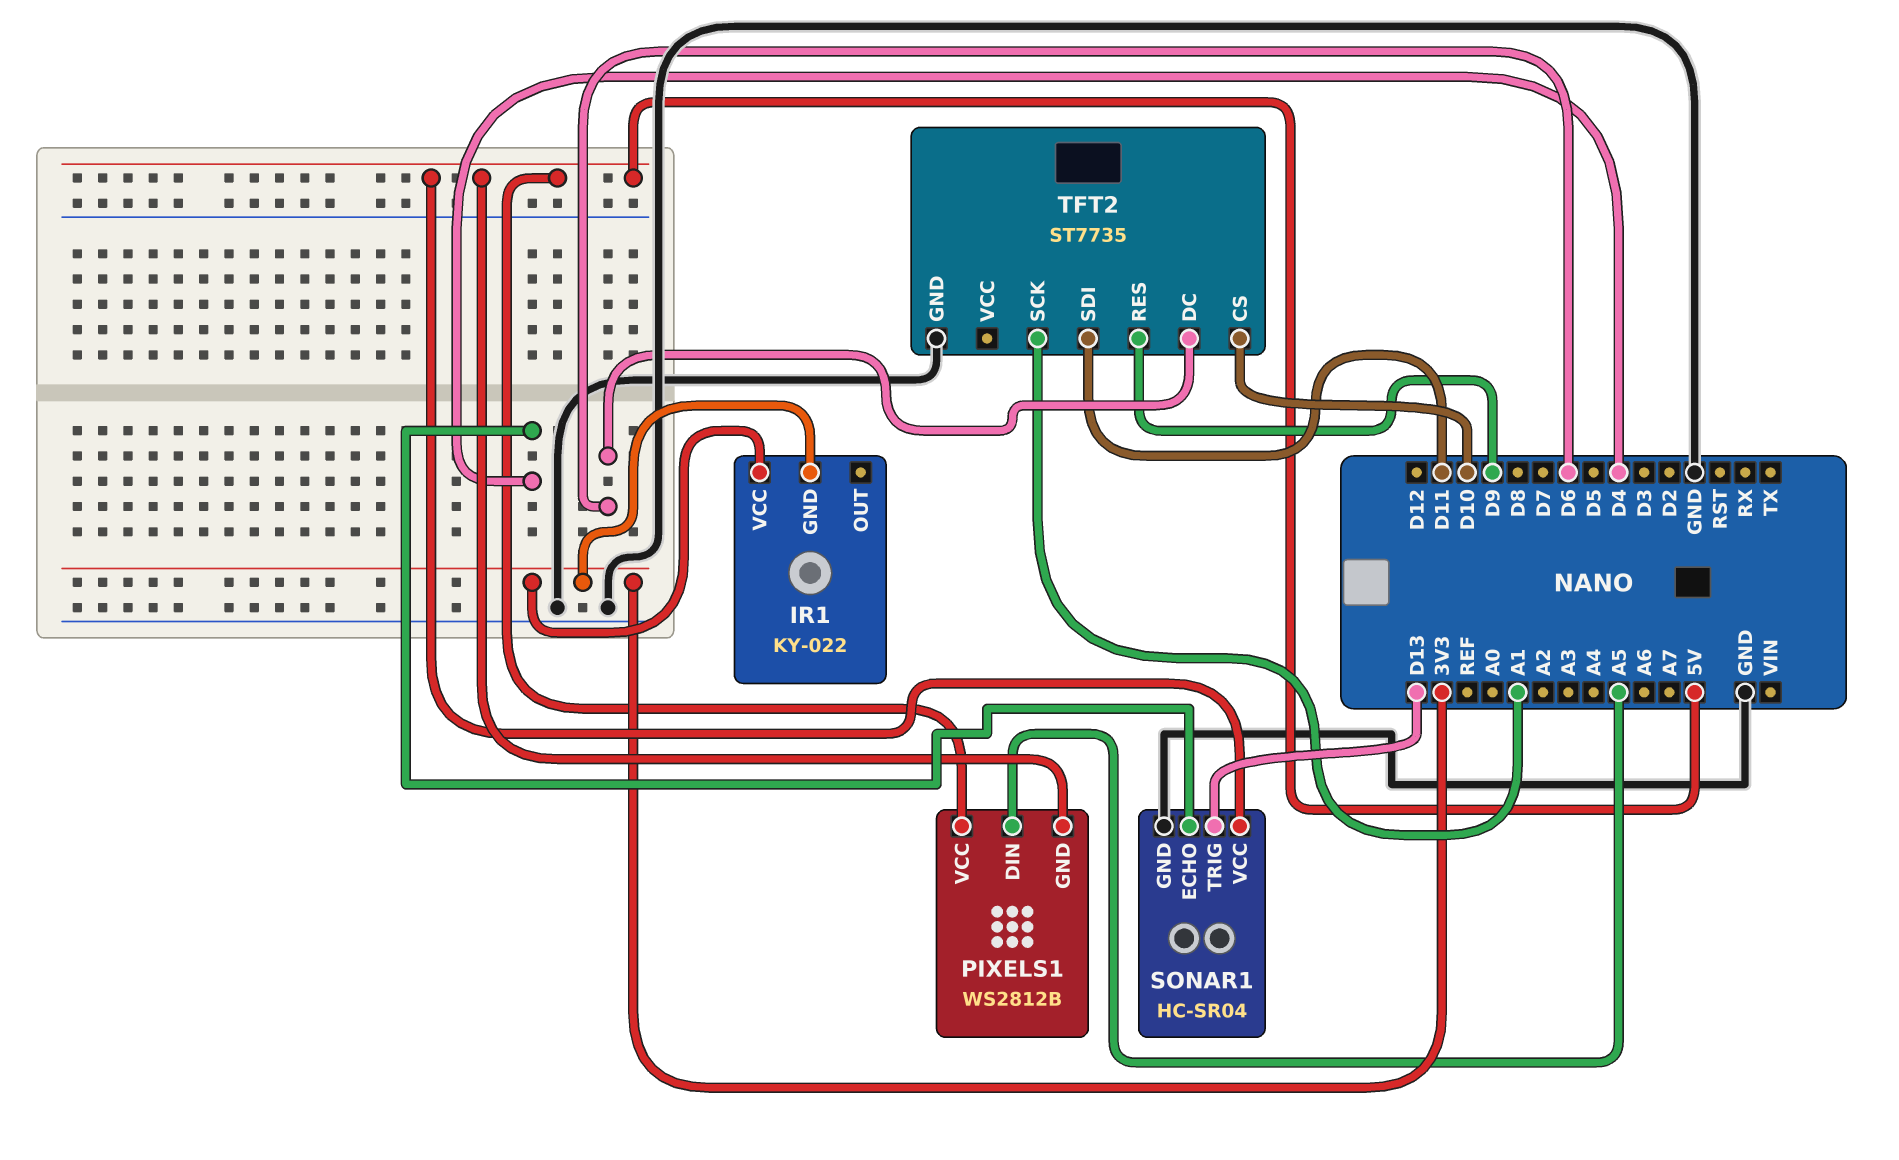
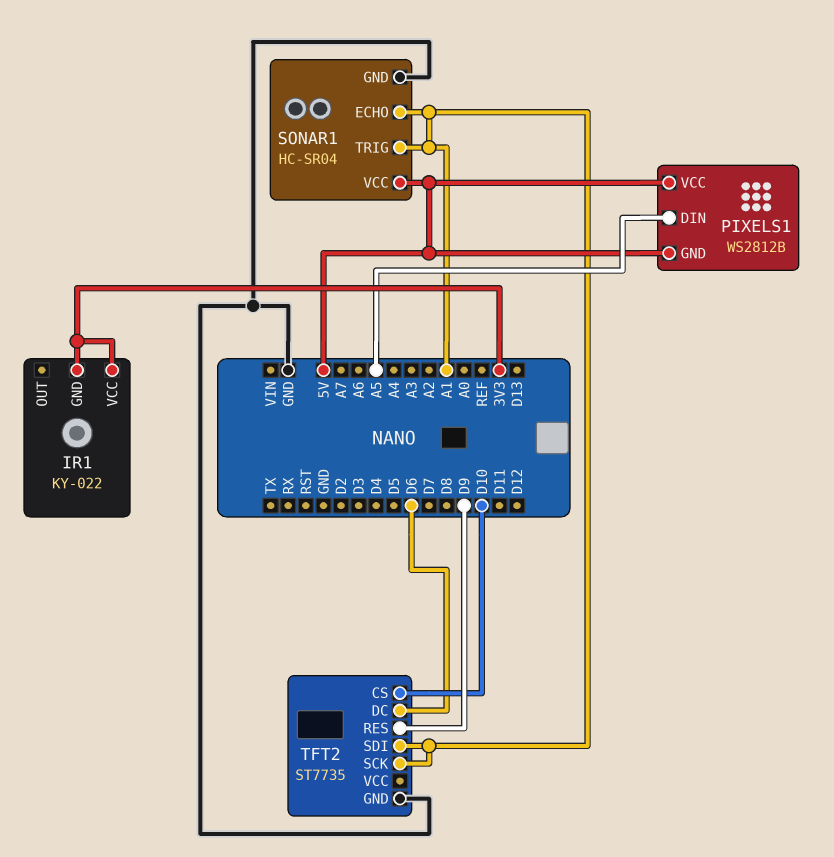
SONAR1 pin ECHO: D4 -> A1
SONAR1 pin TRIG: D13 -> A1
TFT2 pin SDI: D11 -> A1

